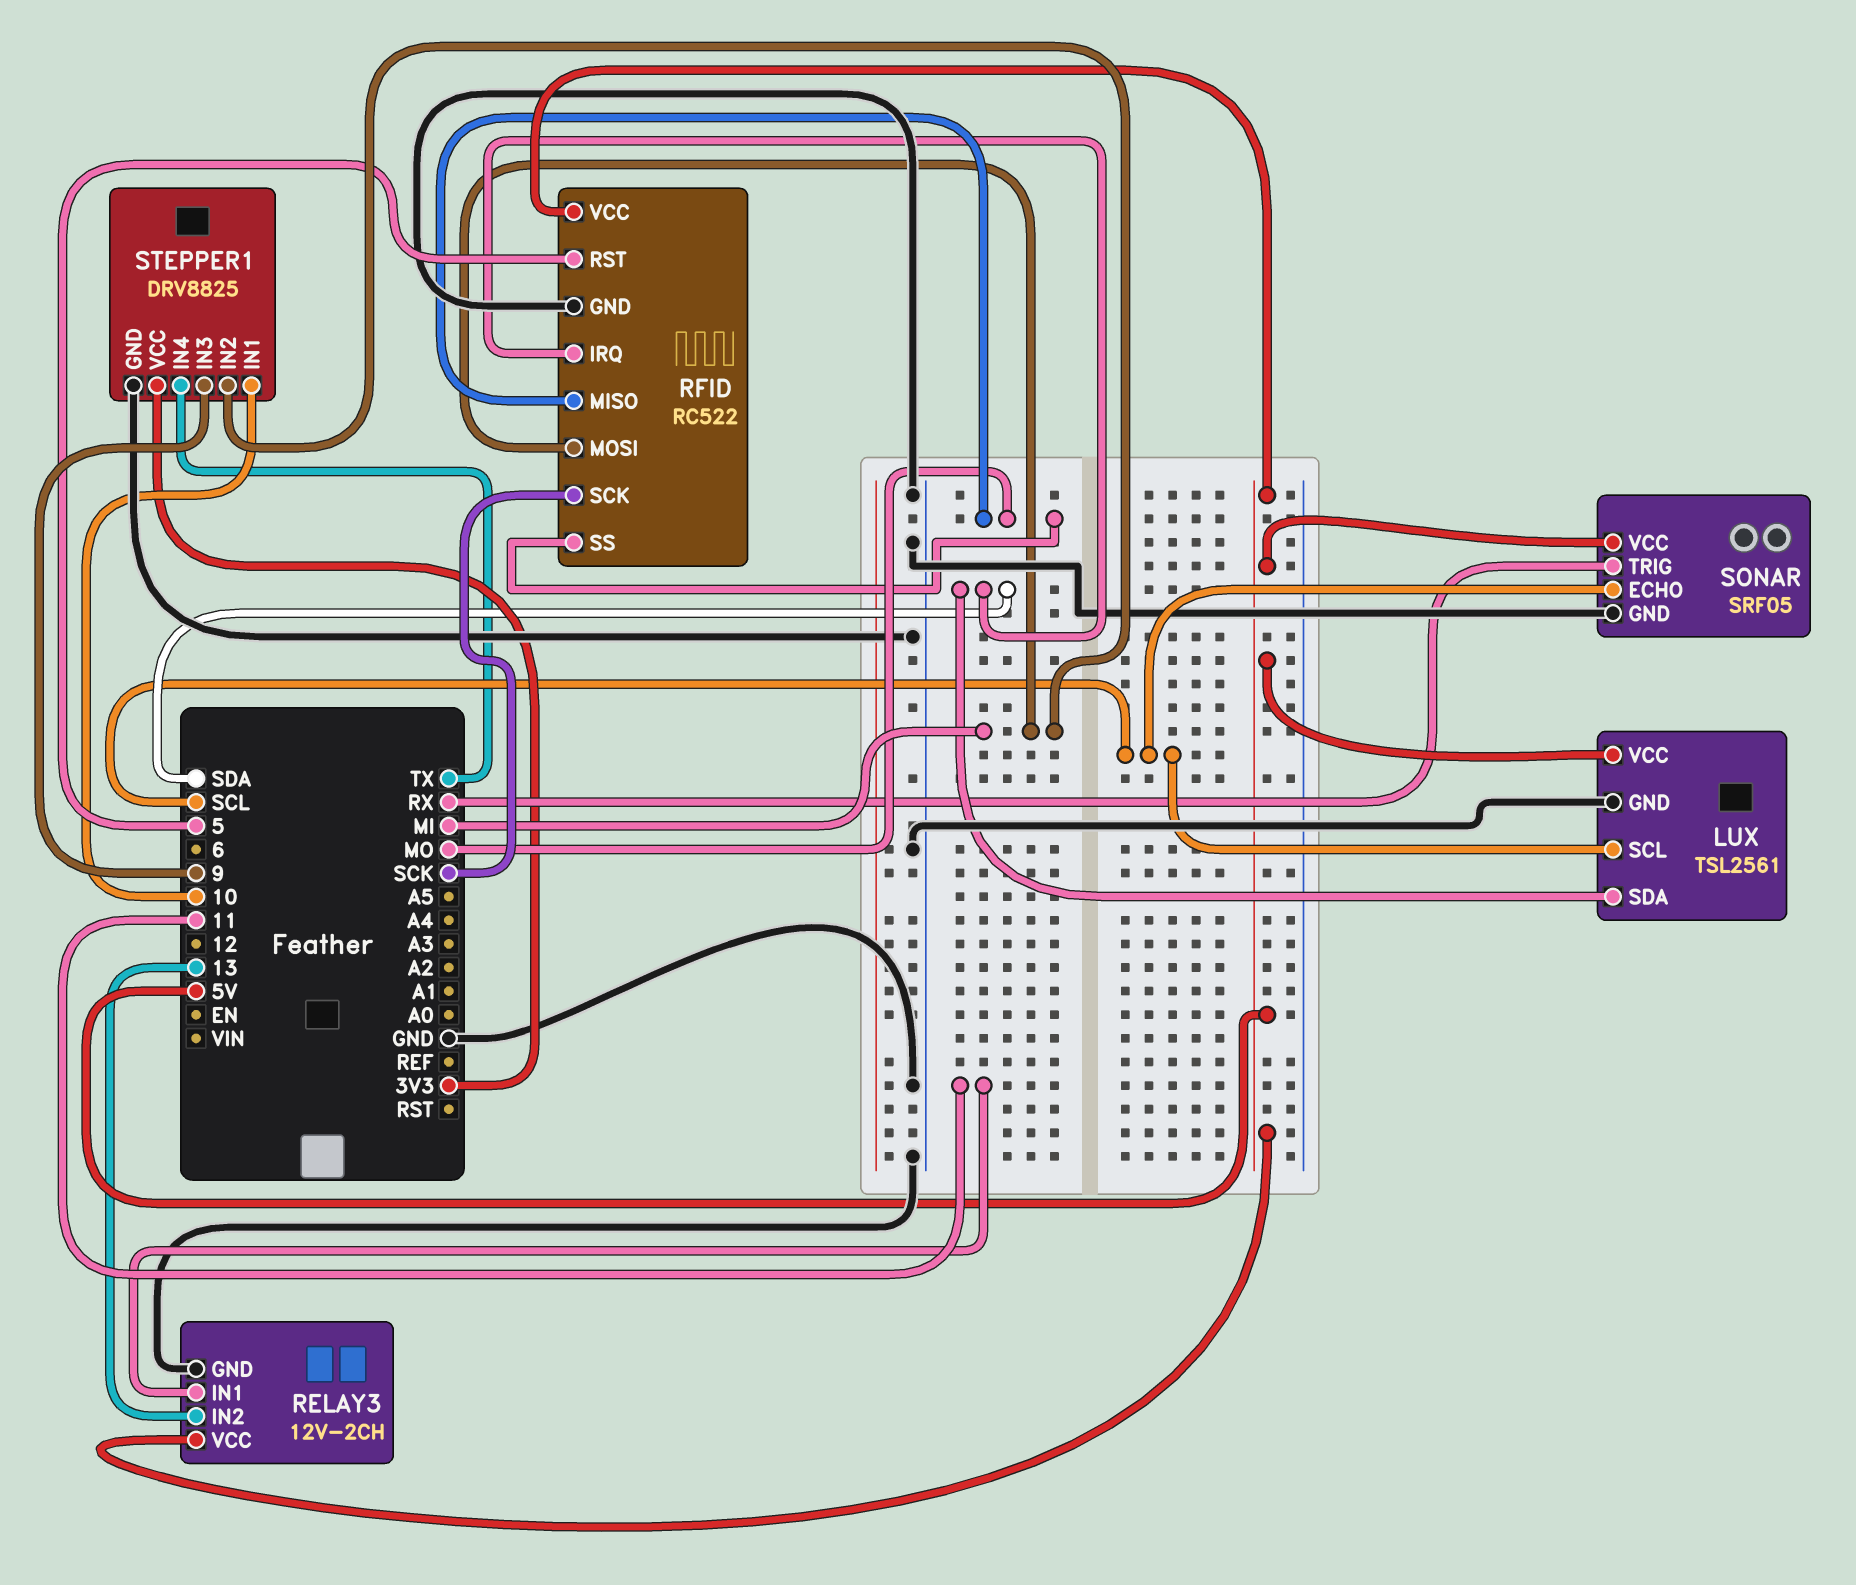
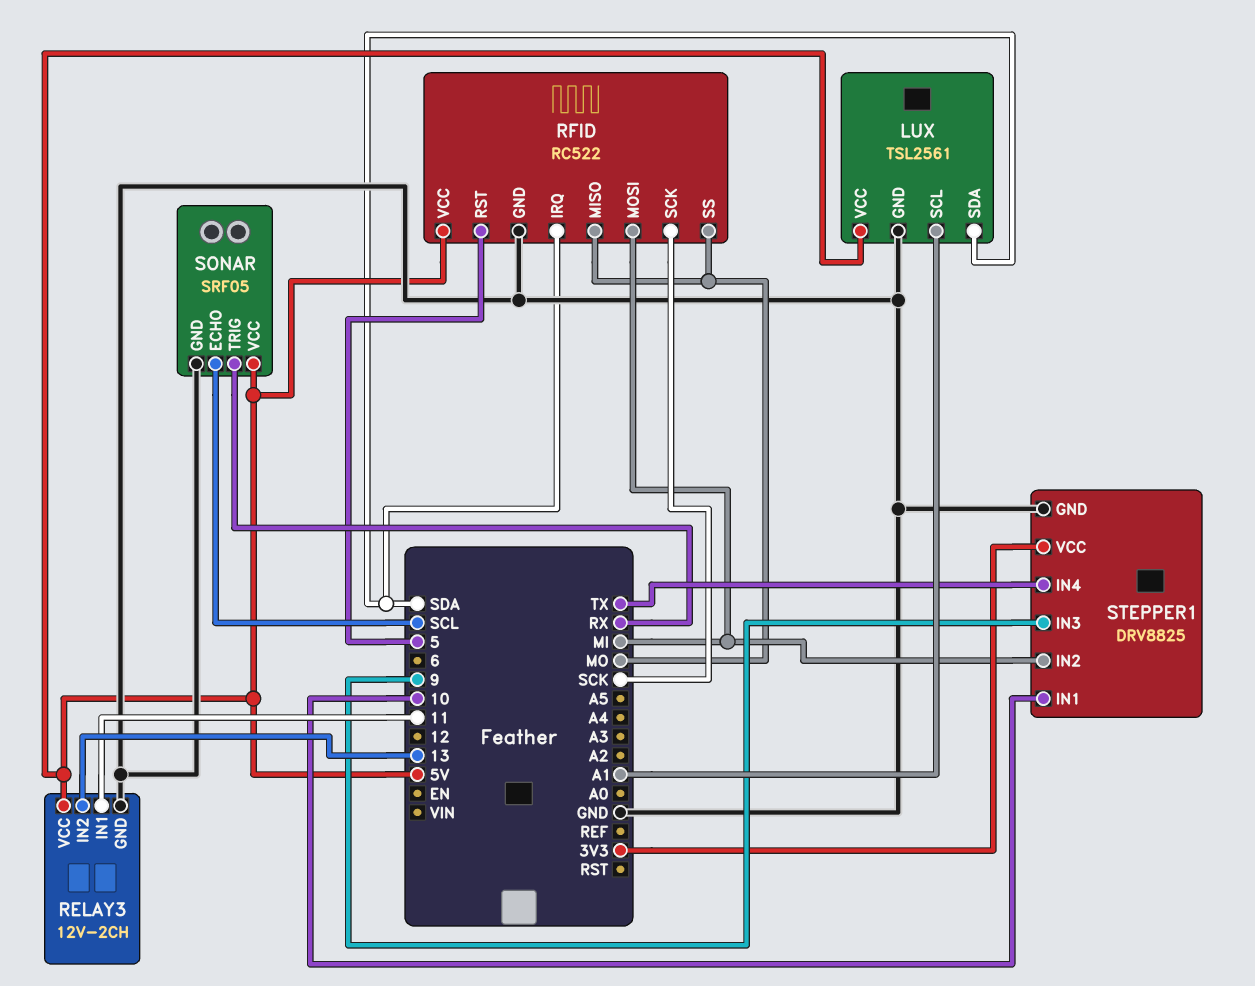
LUX pin SCL: SCL -> A1

